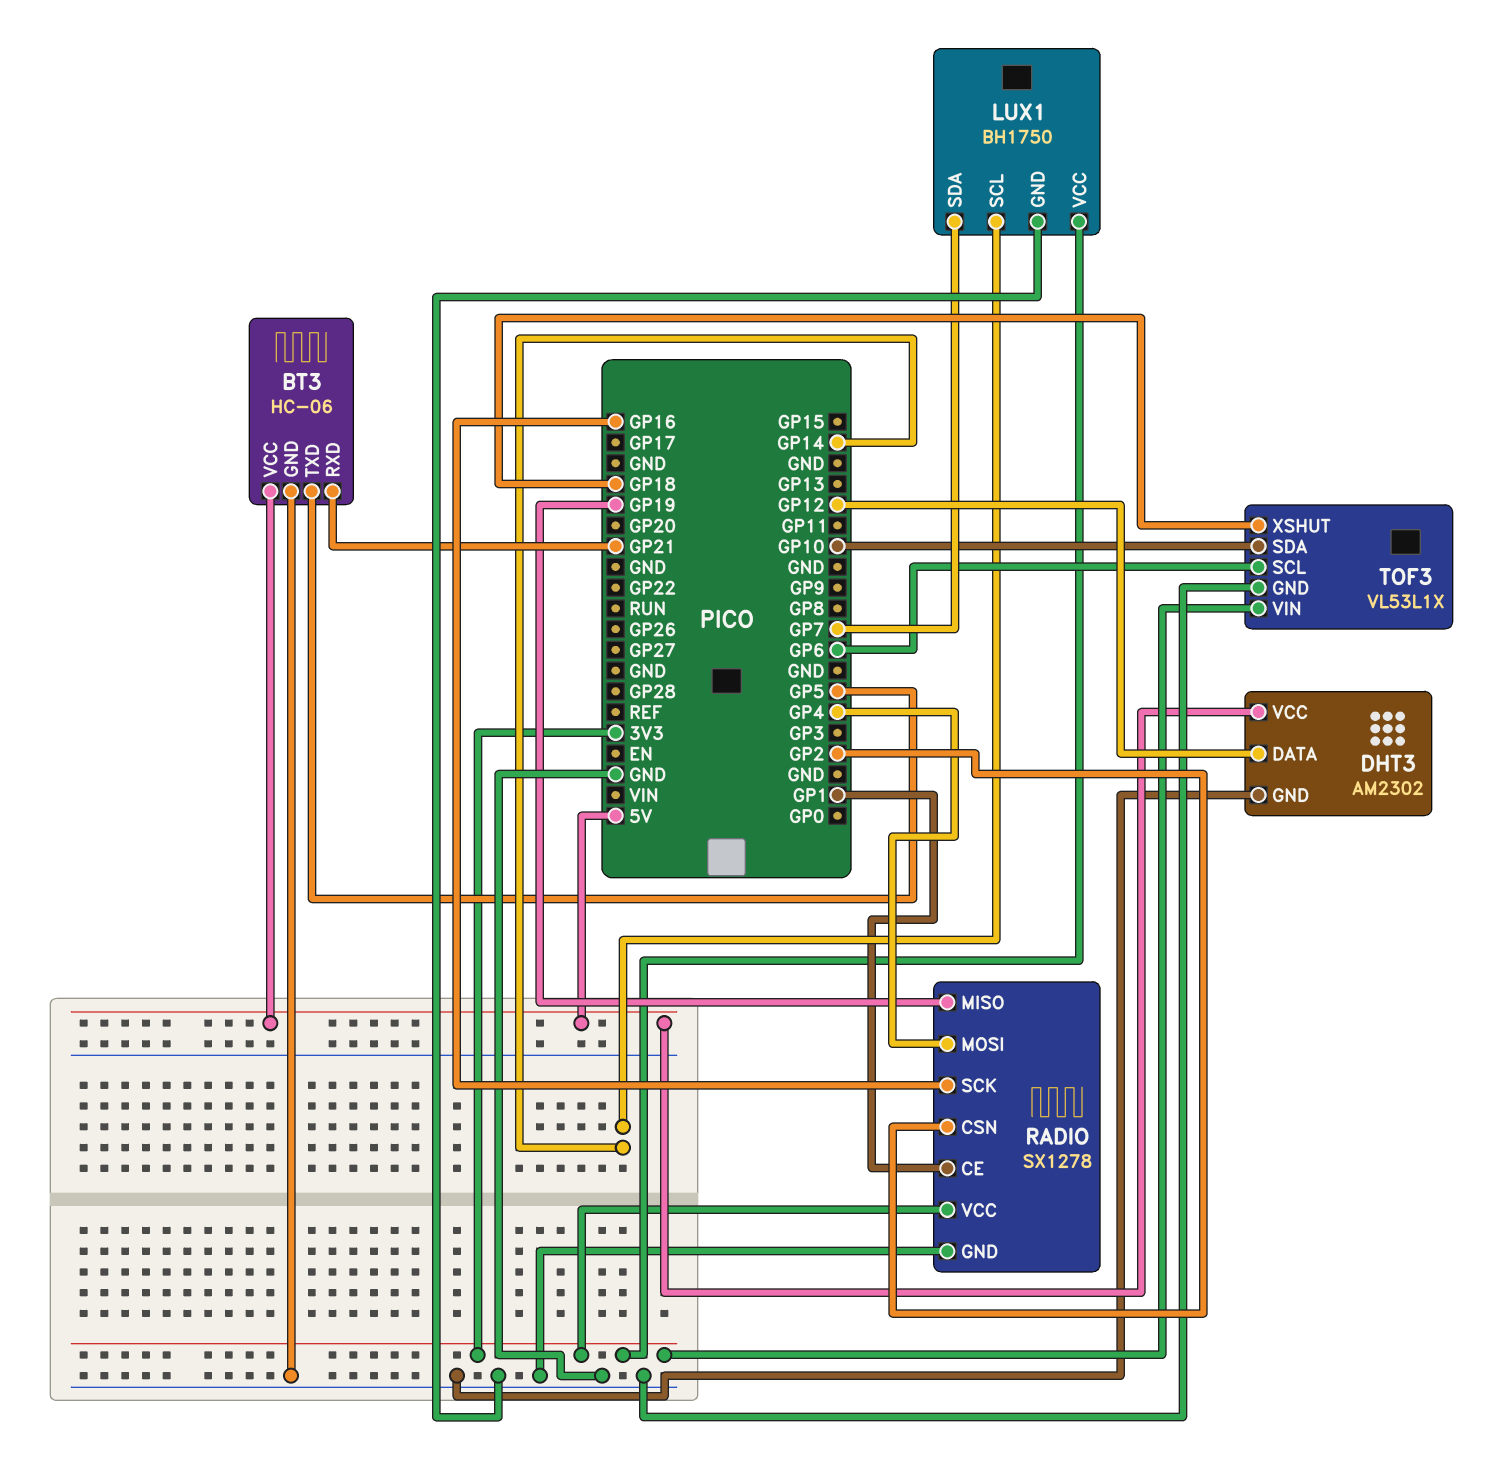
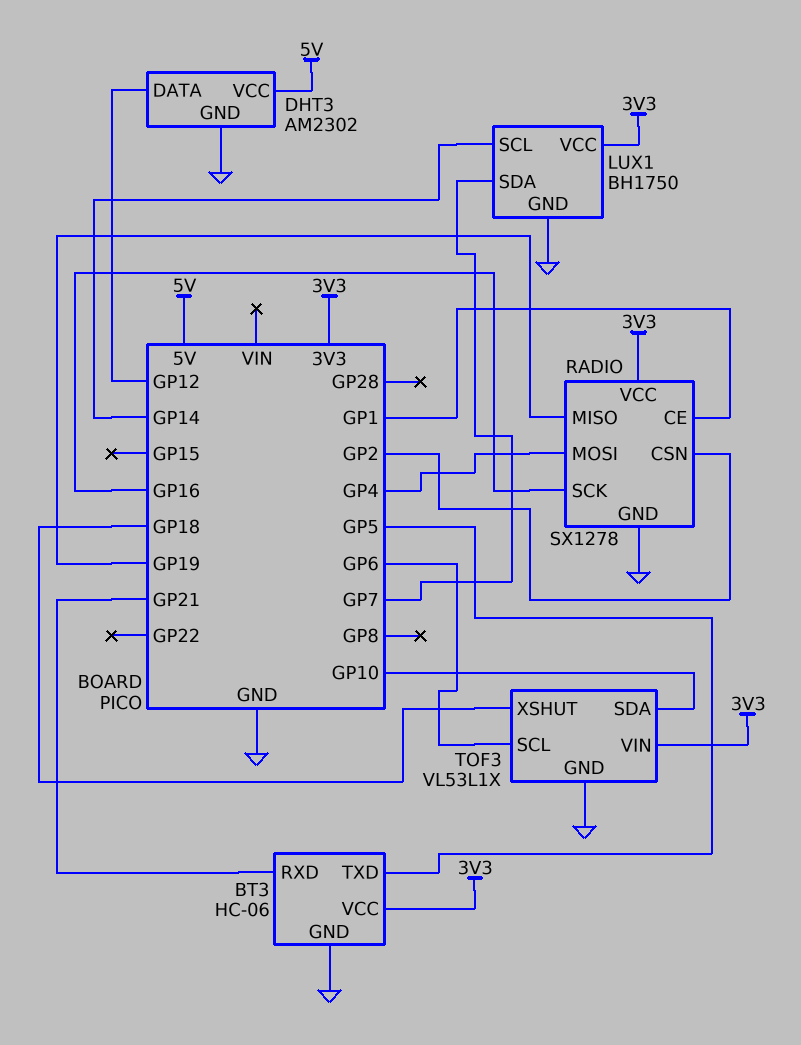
BT3 pin VCC: 5V -> 3V3

